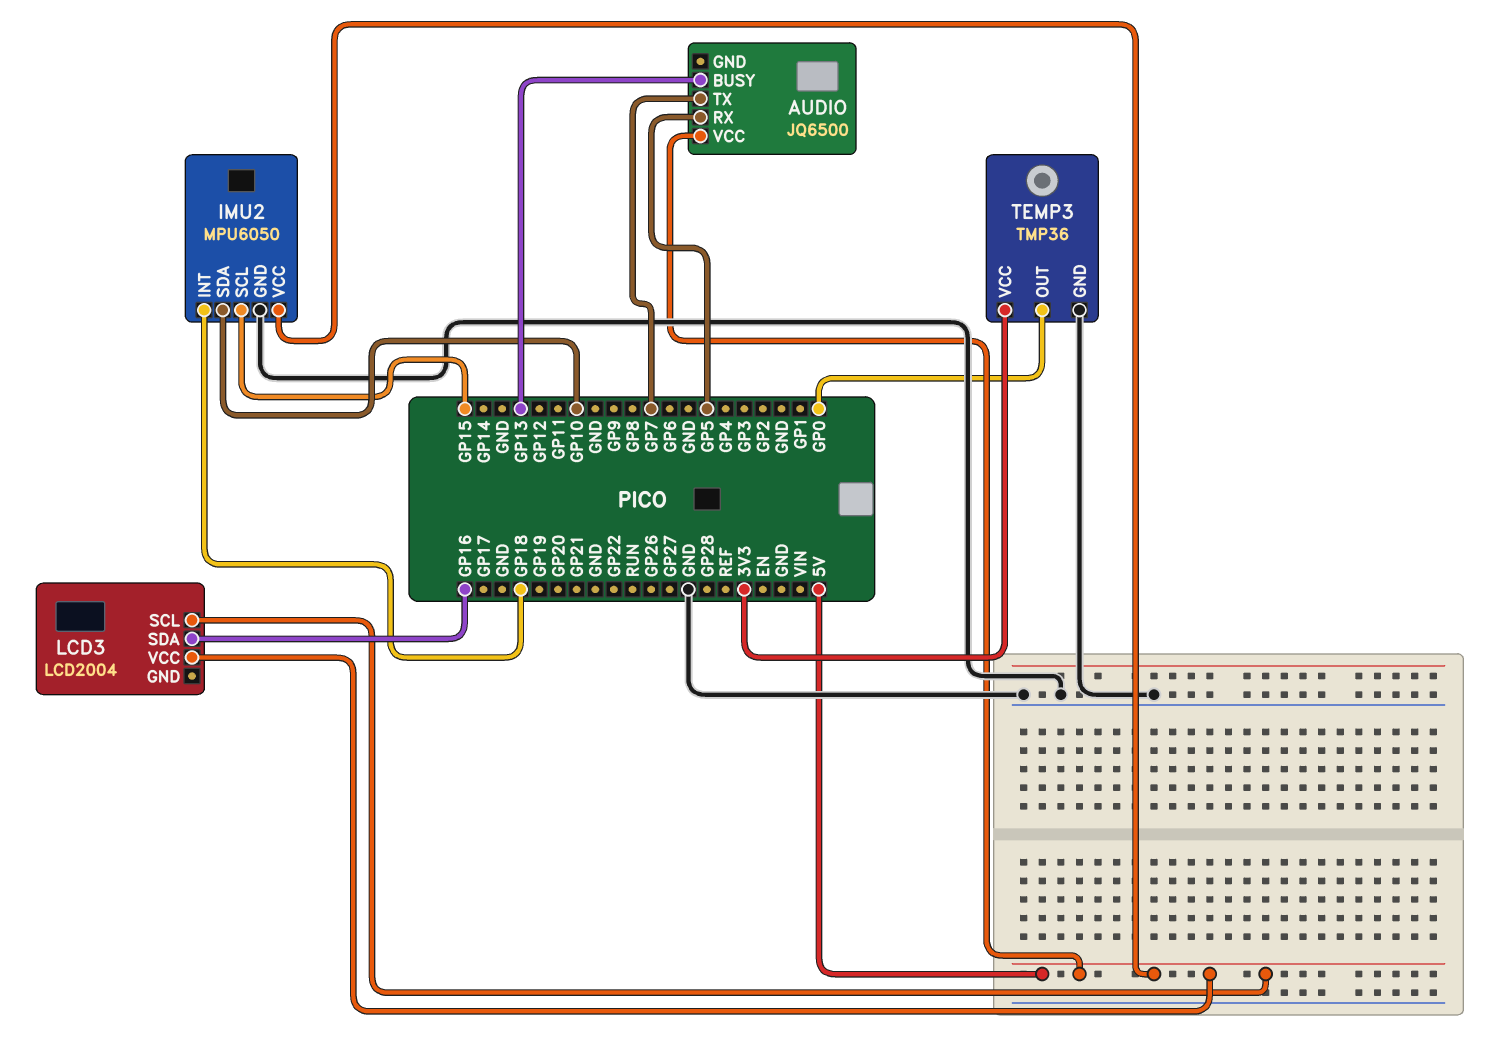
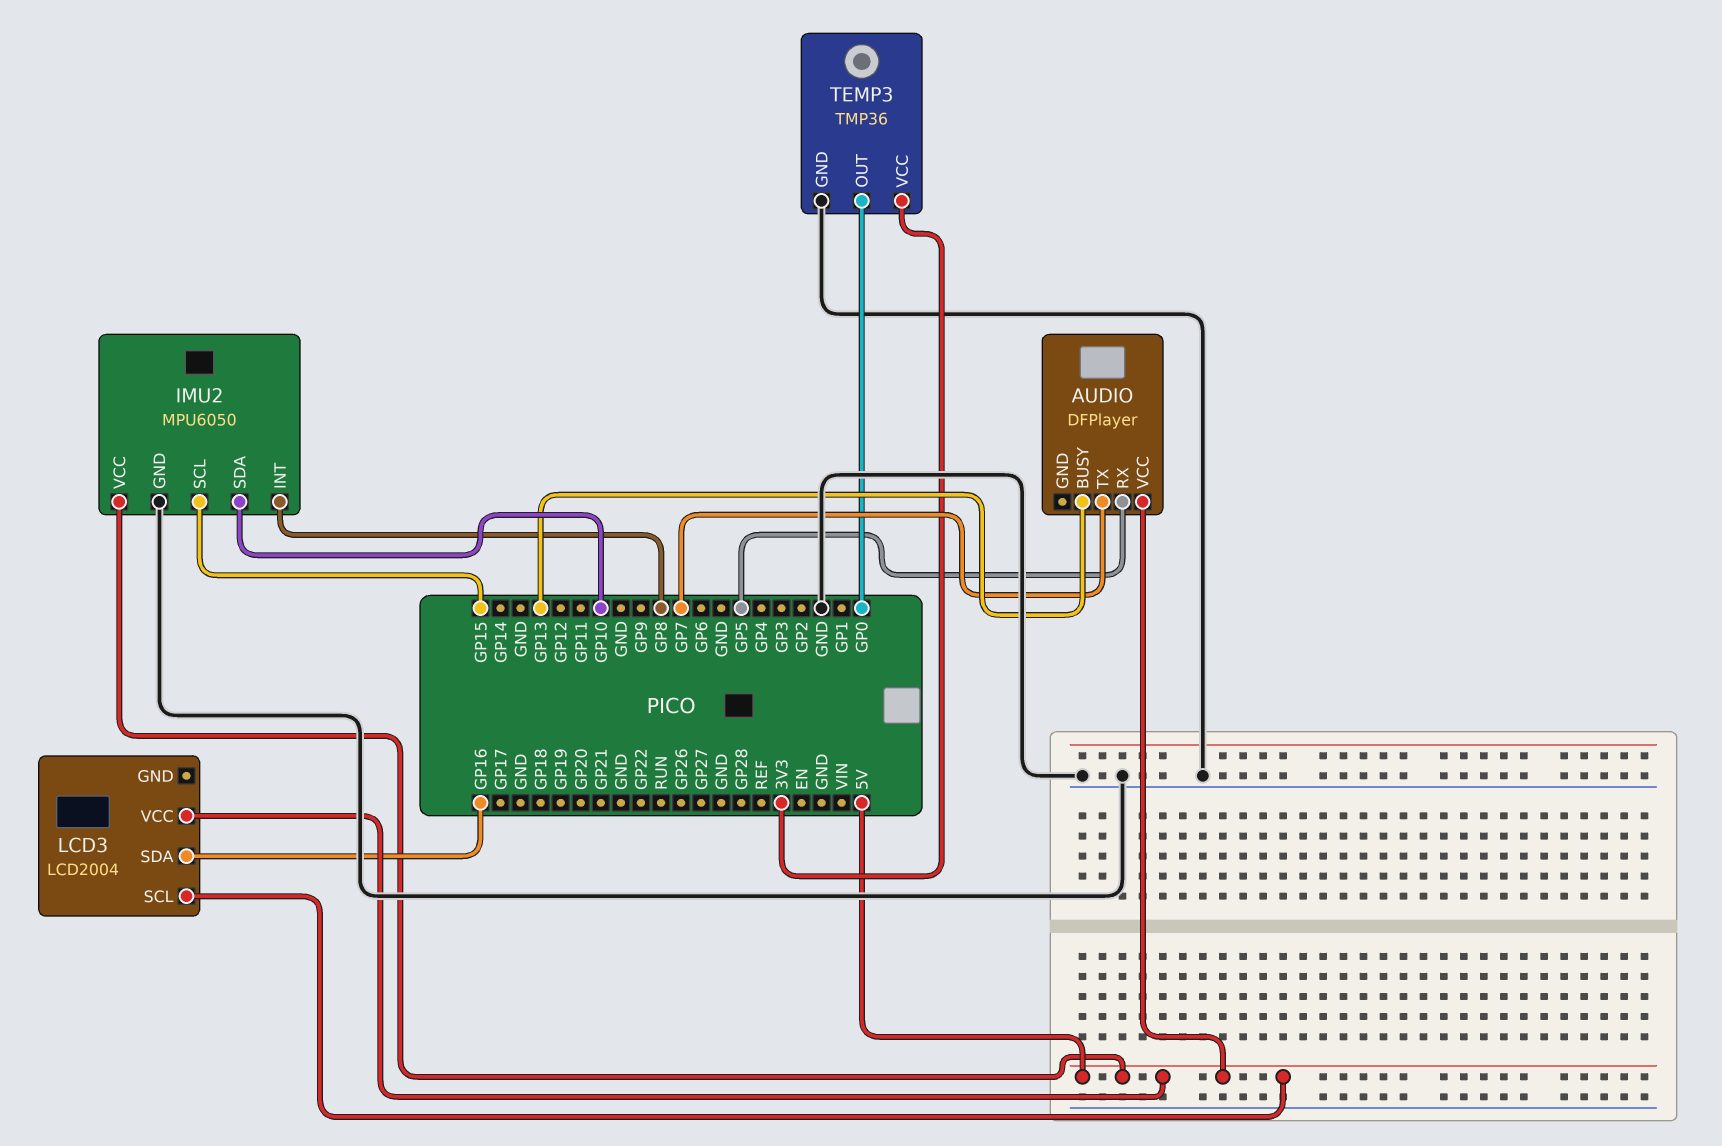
AUDIO: JQ6500 -> DFPlayer
IMU2 pin INT: GP18 -> GP8

